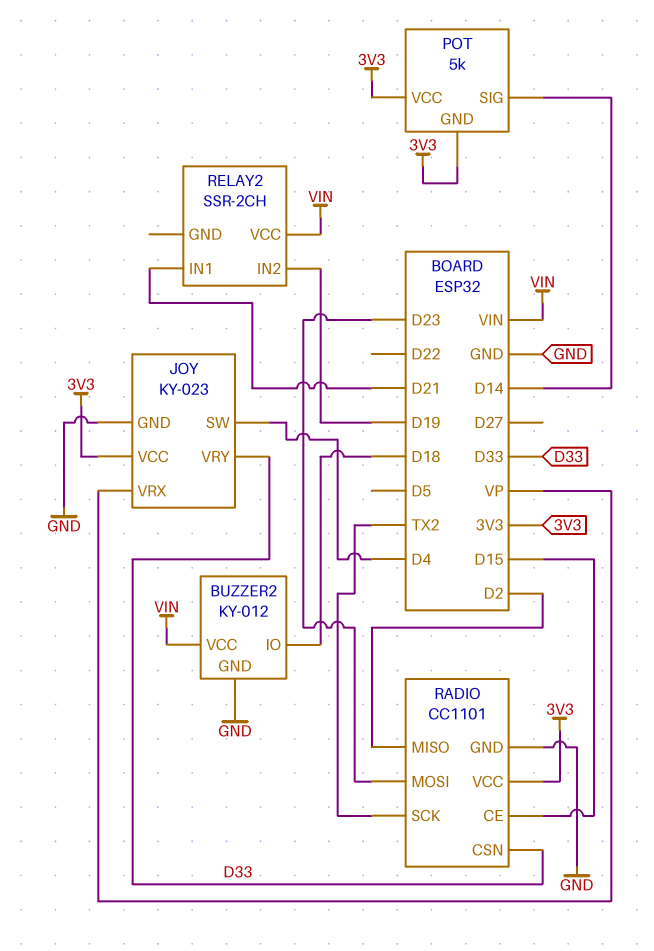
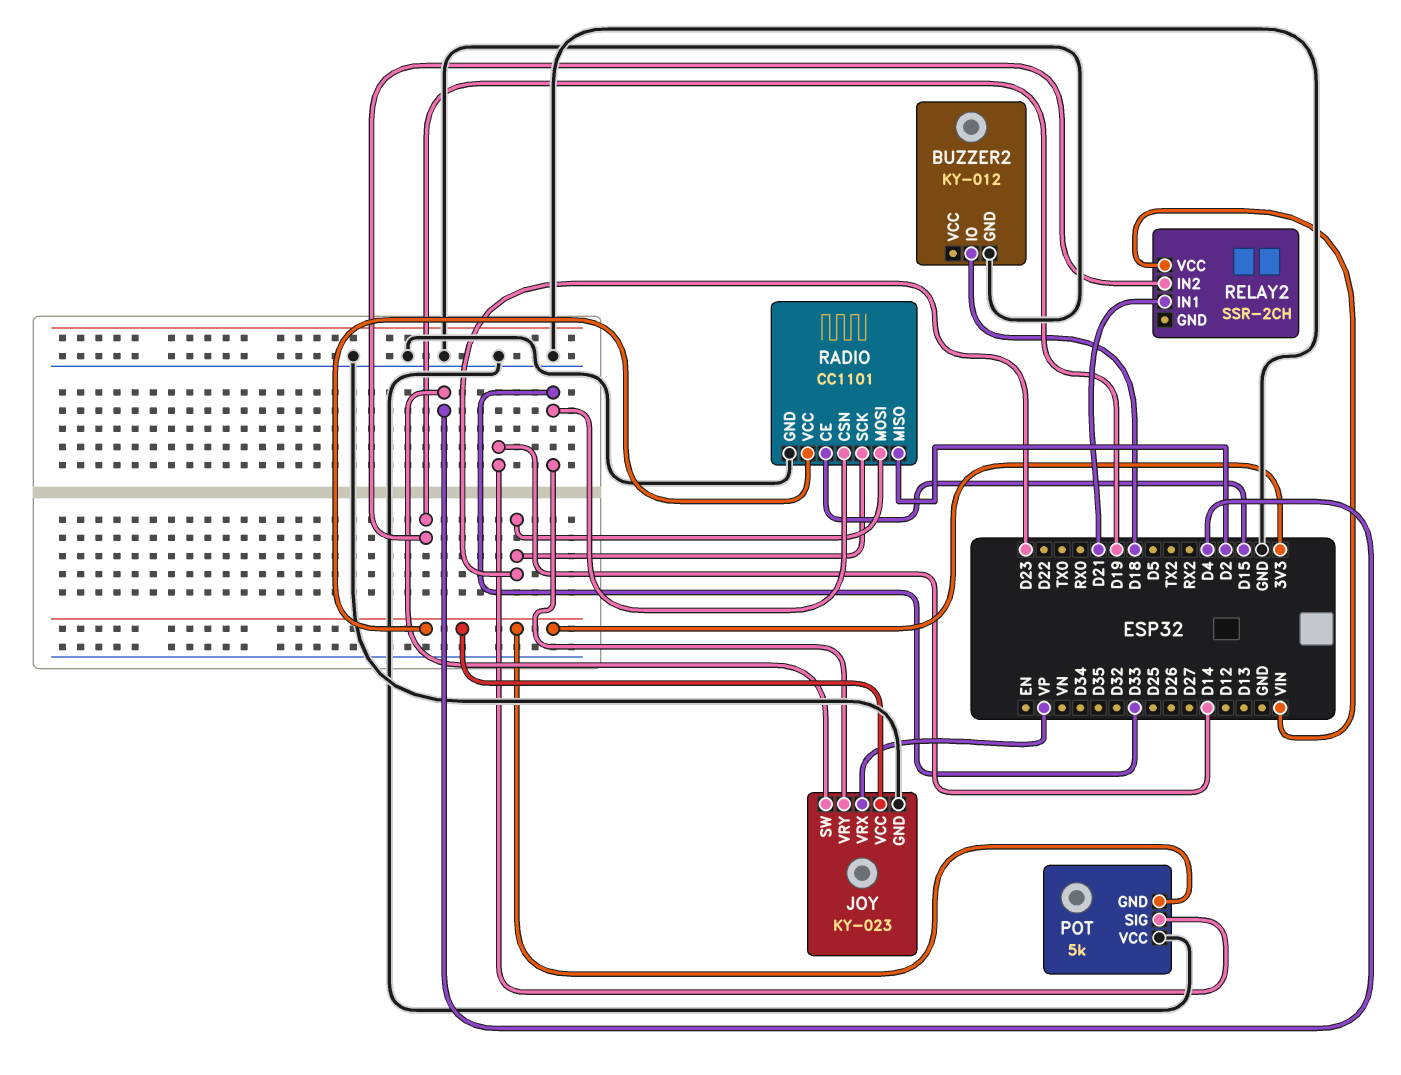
BUZZER2 pin VCC: VIN -> none
POT pin VCC: 3V3 -> GND
RADIO pin SCK: TX2 -> D23

